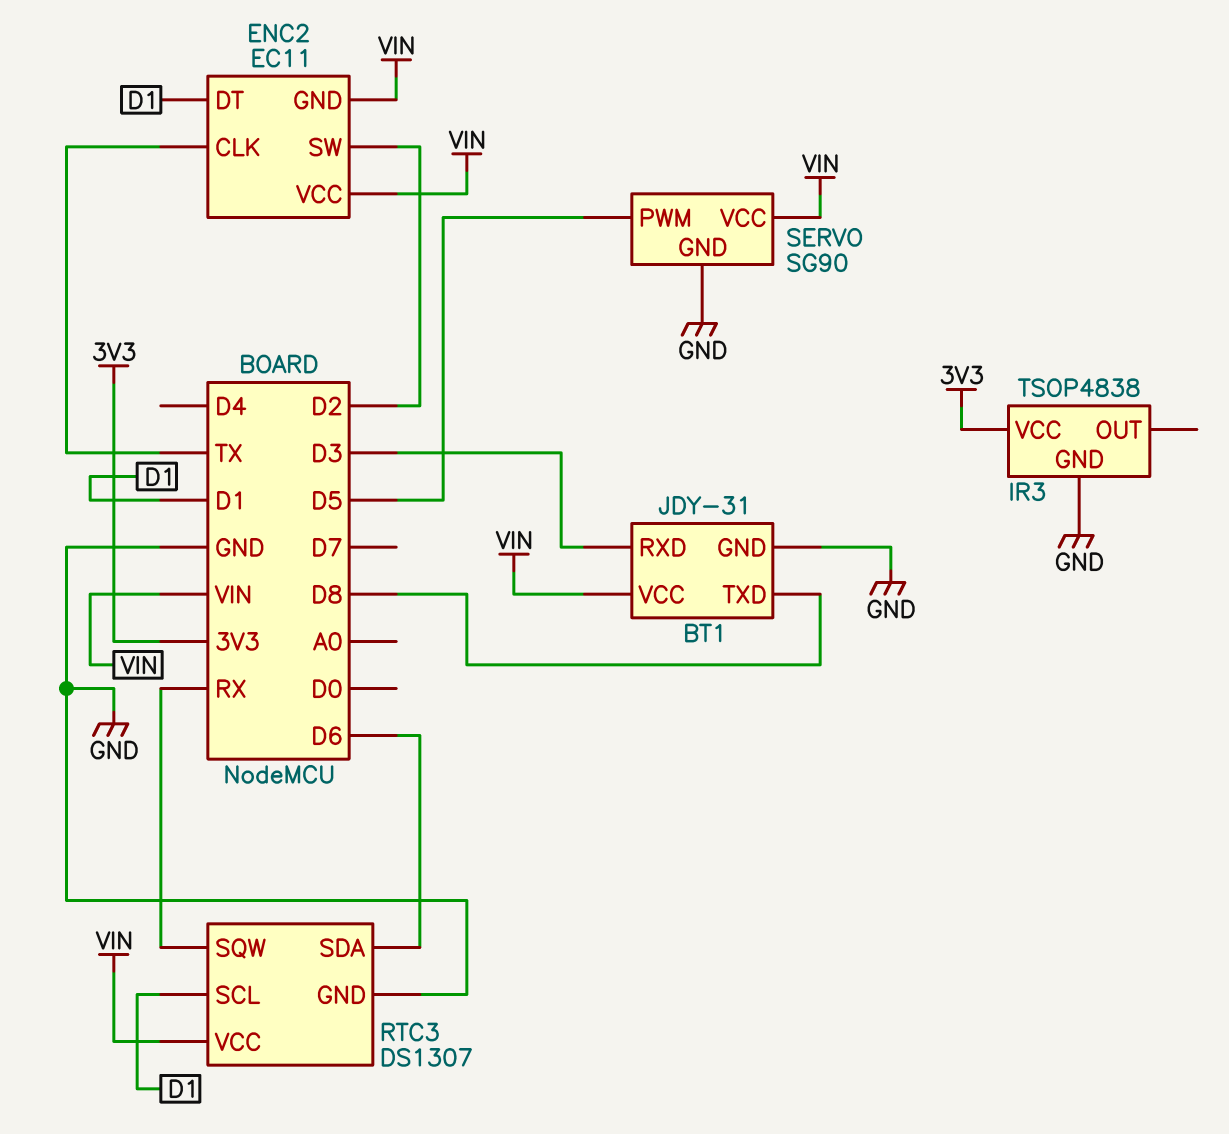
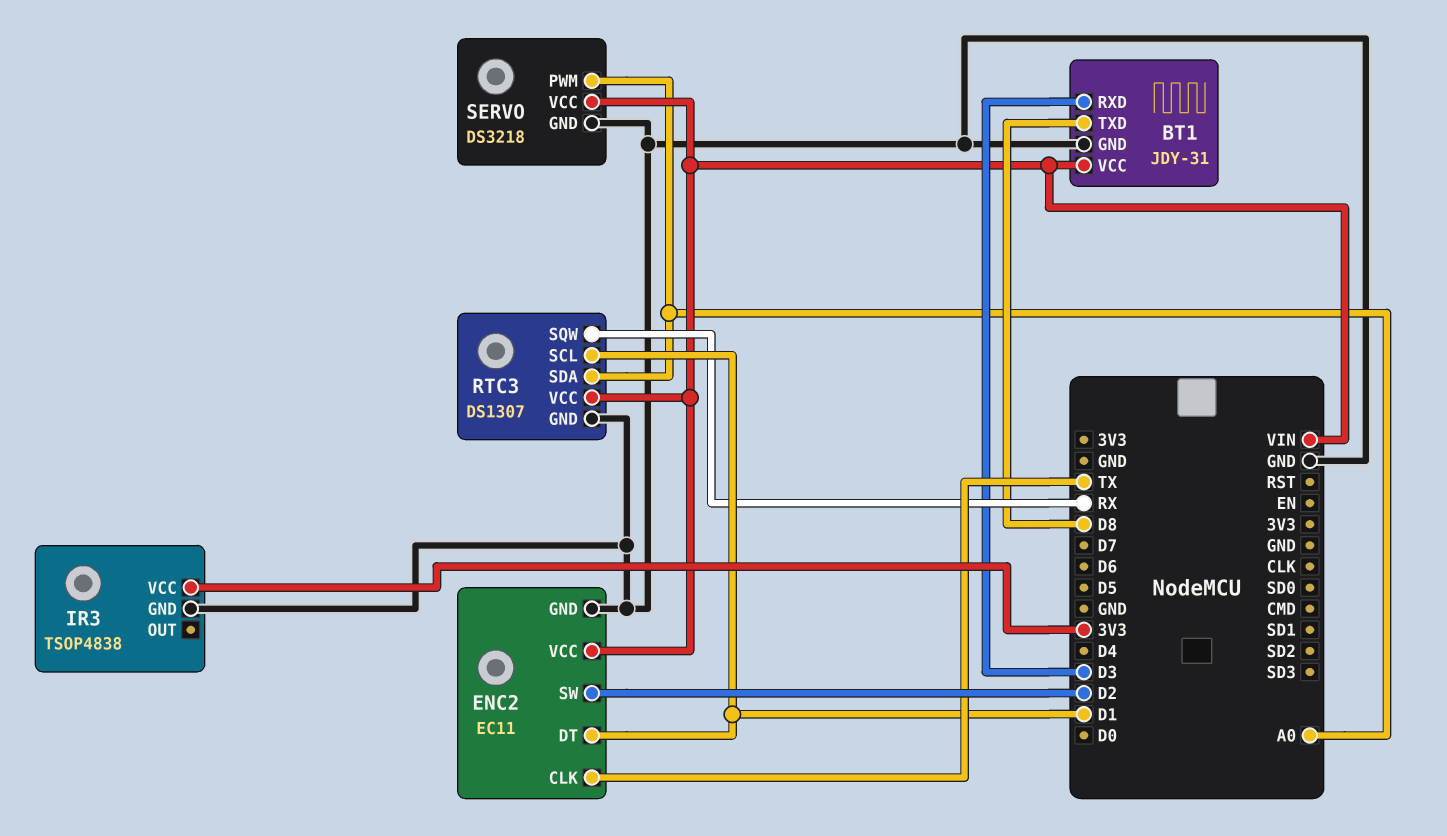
ENC2 pin GND: VIN -> GND
RTC3 pin SDA: D6 -> A0
SERVO: SG90 -> DS3218
SERVO pin PWM: D5 -> A0

